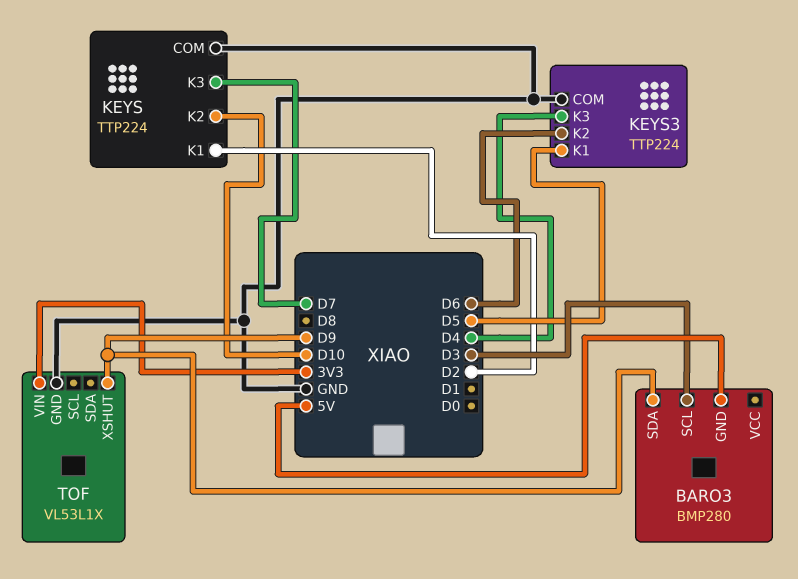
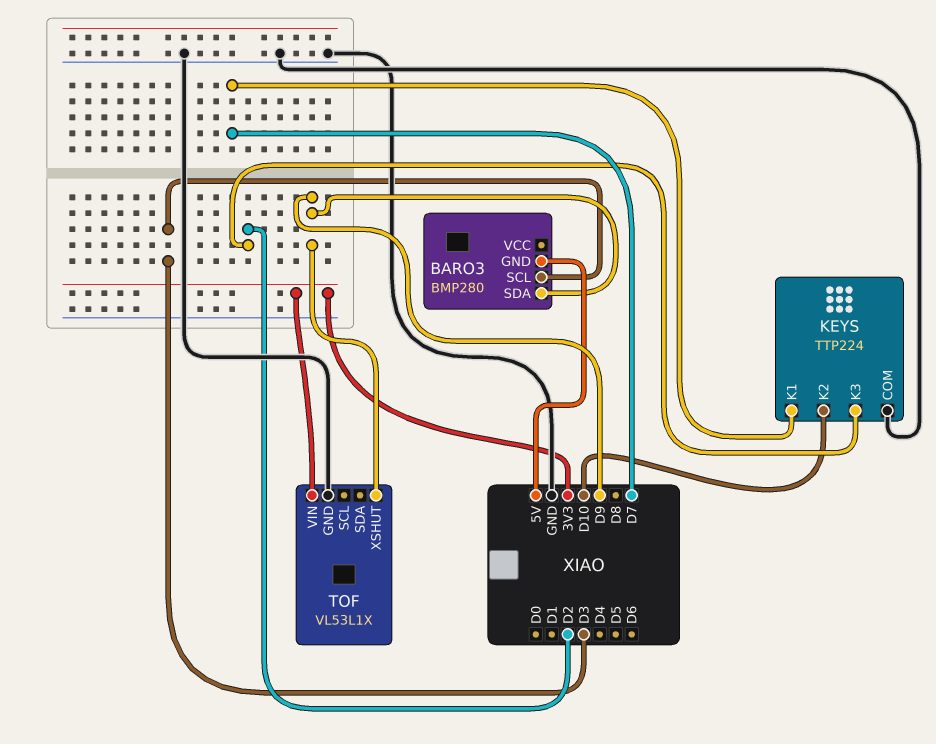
KEYS pin K1: D2 -> D7
KEYS pin K3: D7 -> D2
KEYS3: TTP224 -> none
KEYS3 pin COM: GND -> none
KEYS3 pin K1: D5 -> none
KEYS3 pin K2: D6 -> none
KEYS3 pin K3: D4 -> none

